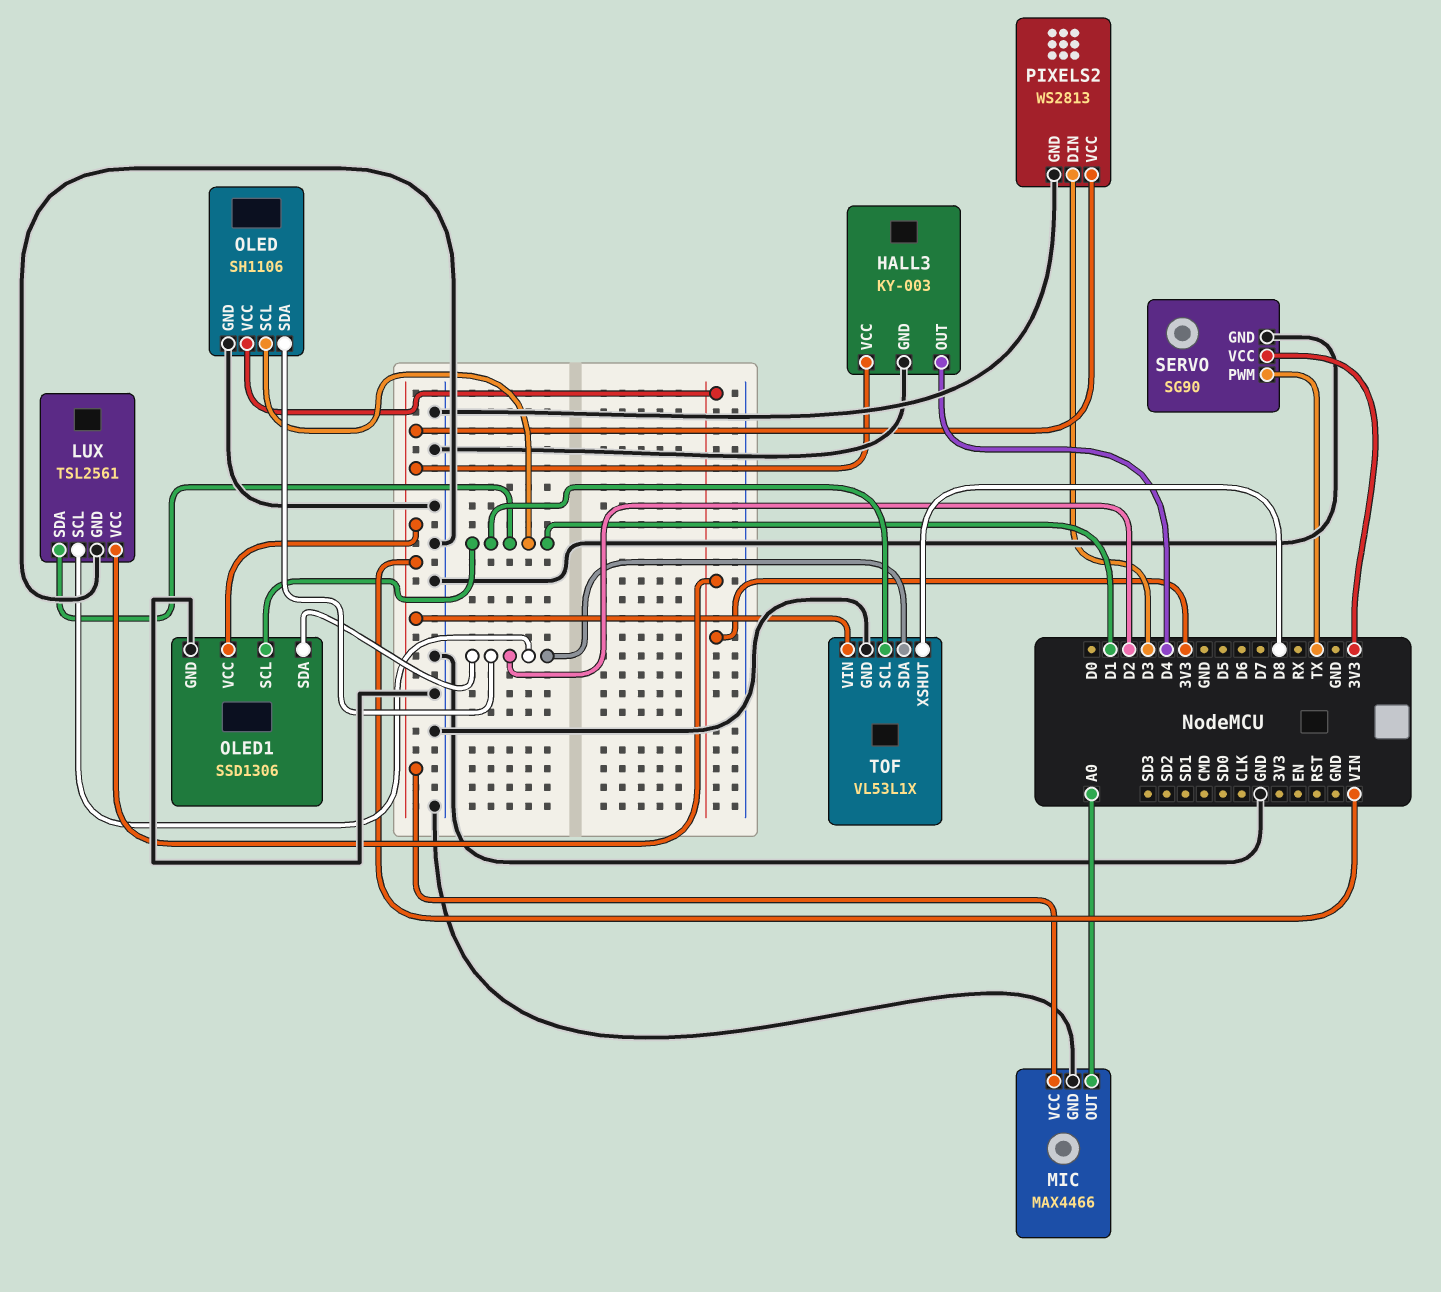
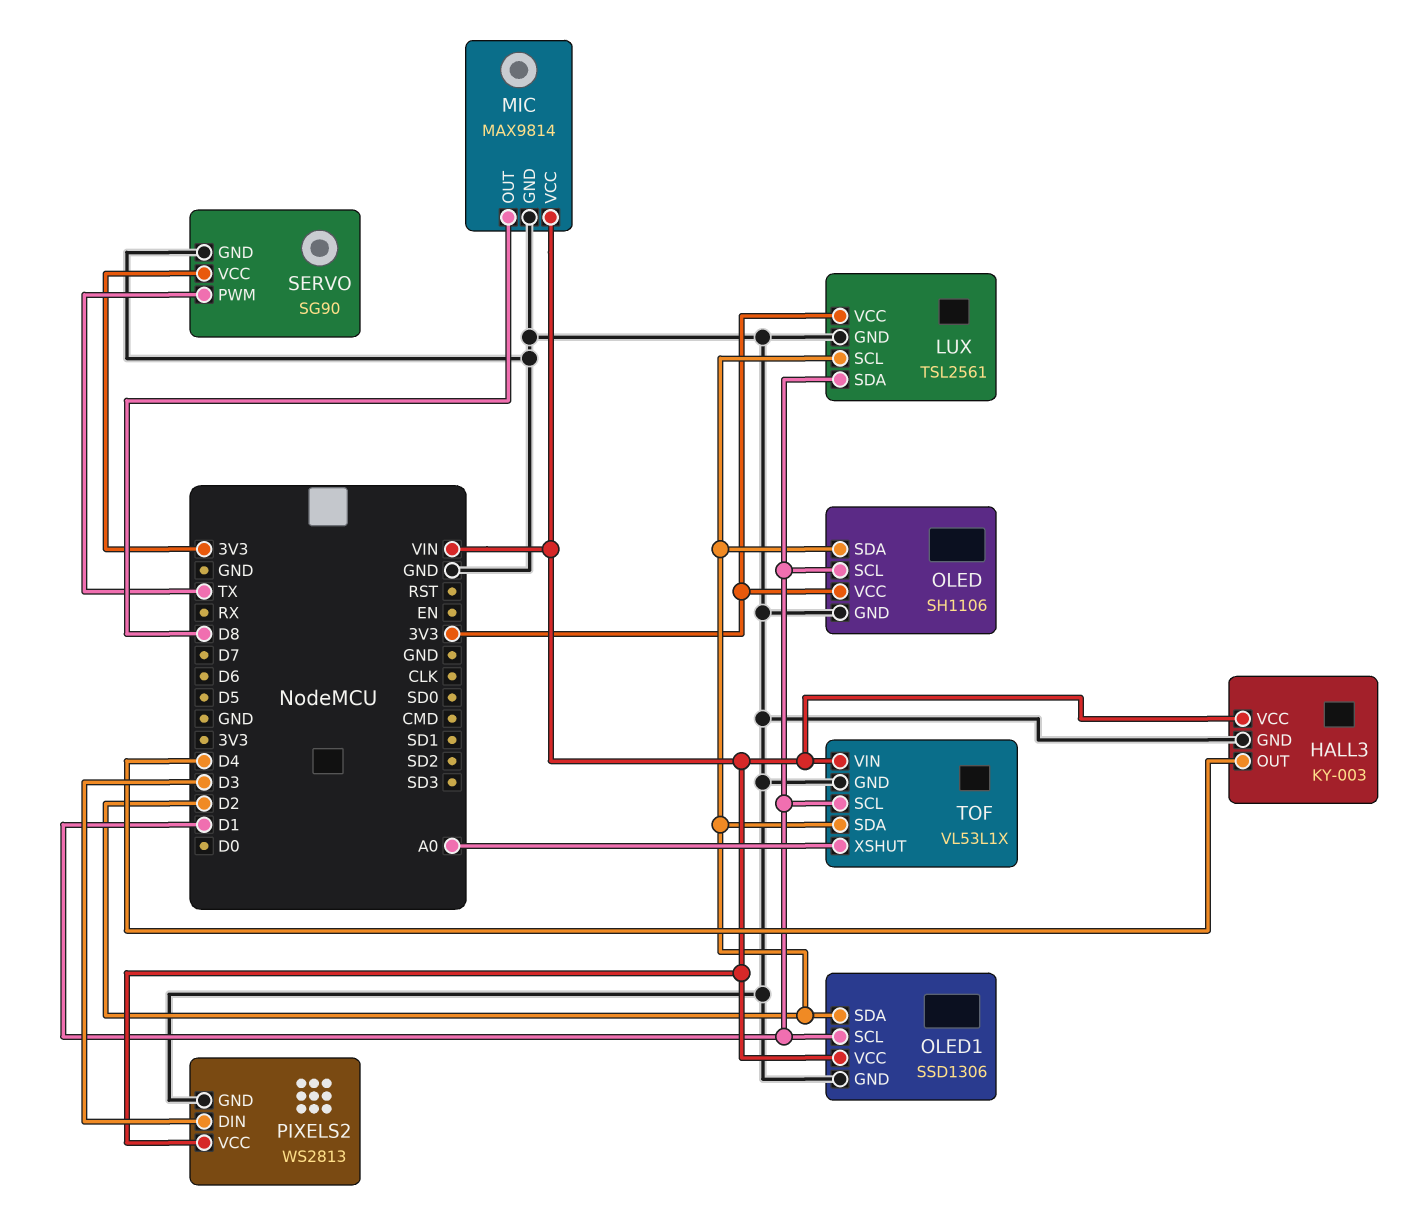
MIC: MAX4466 -> MAX9814
MIC pin OUT: A0 -> D8
TOF pin XSHUT: D8 -> A0

